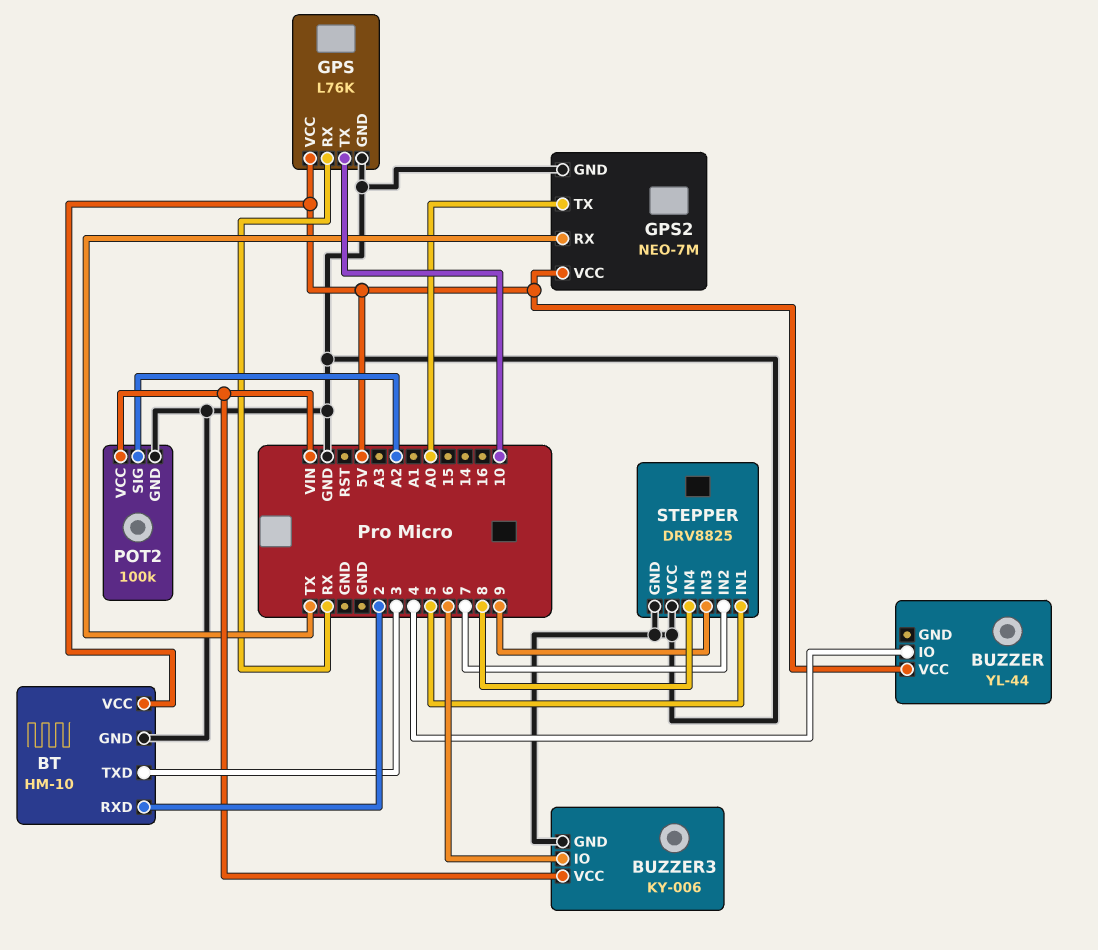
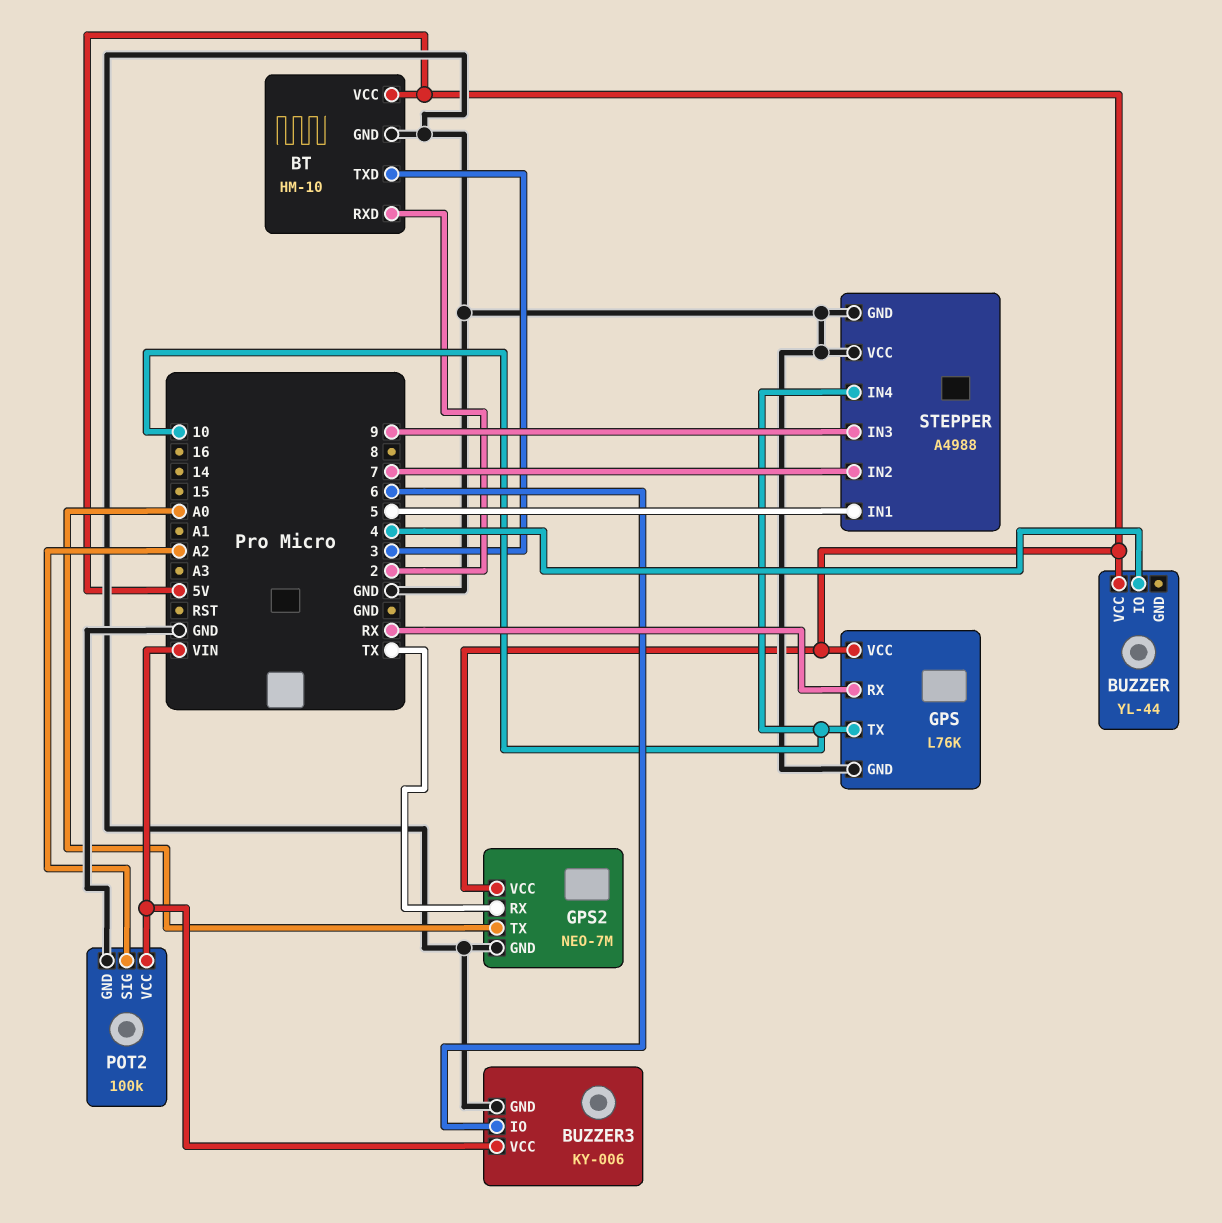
STEPPER: DRV8825 -> A4988
STEPPER pin IN4: 8 -> 10

